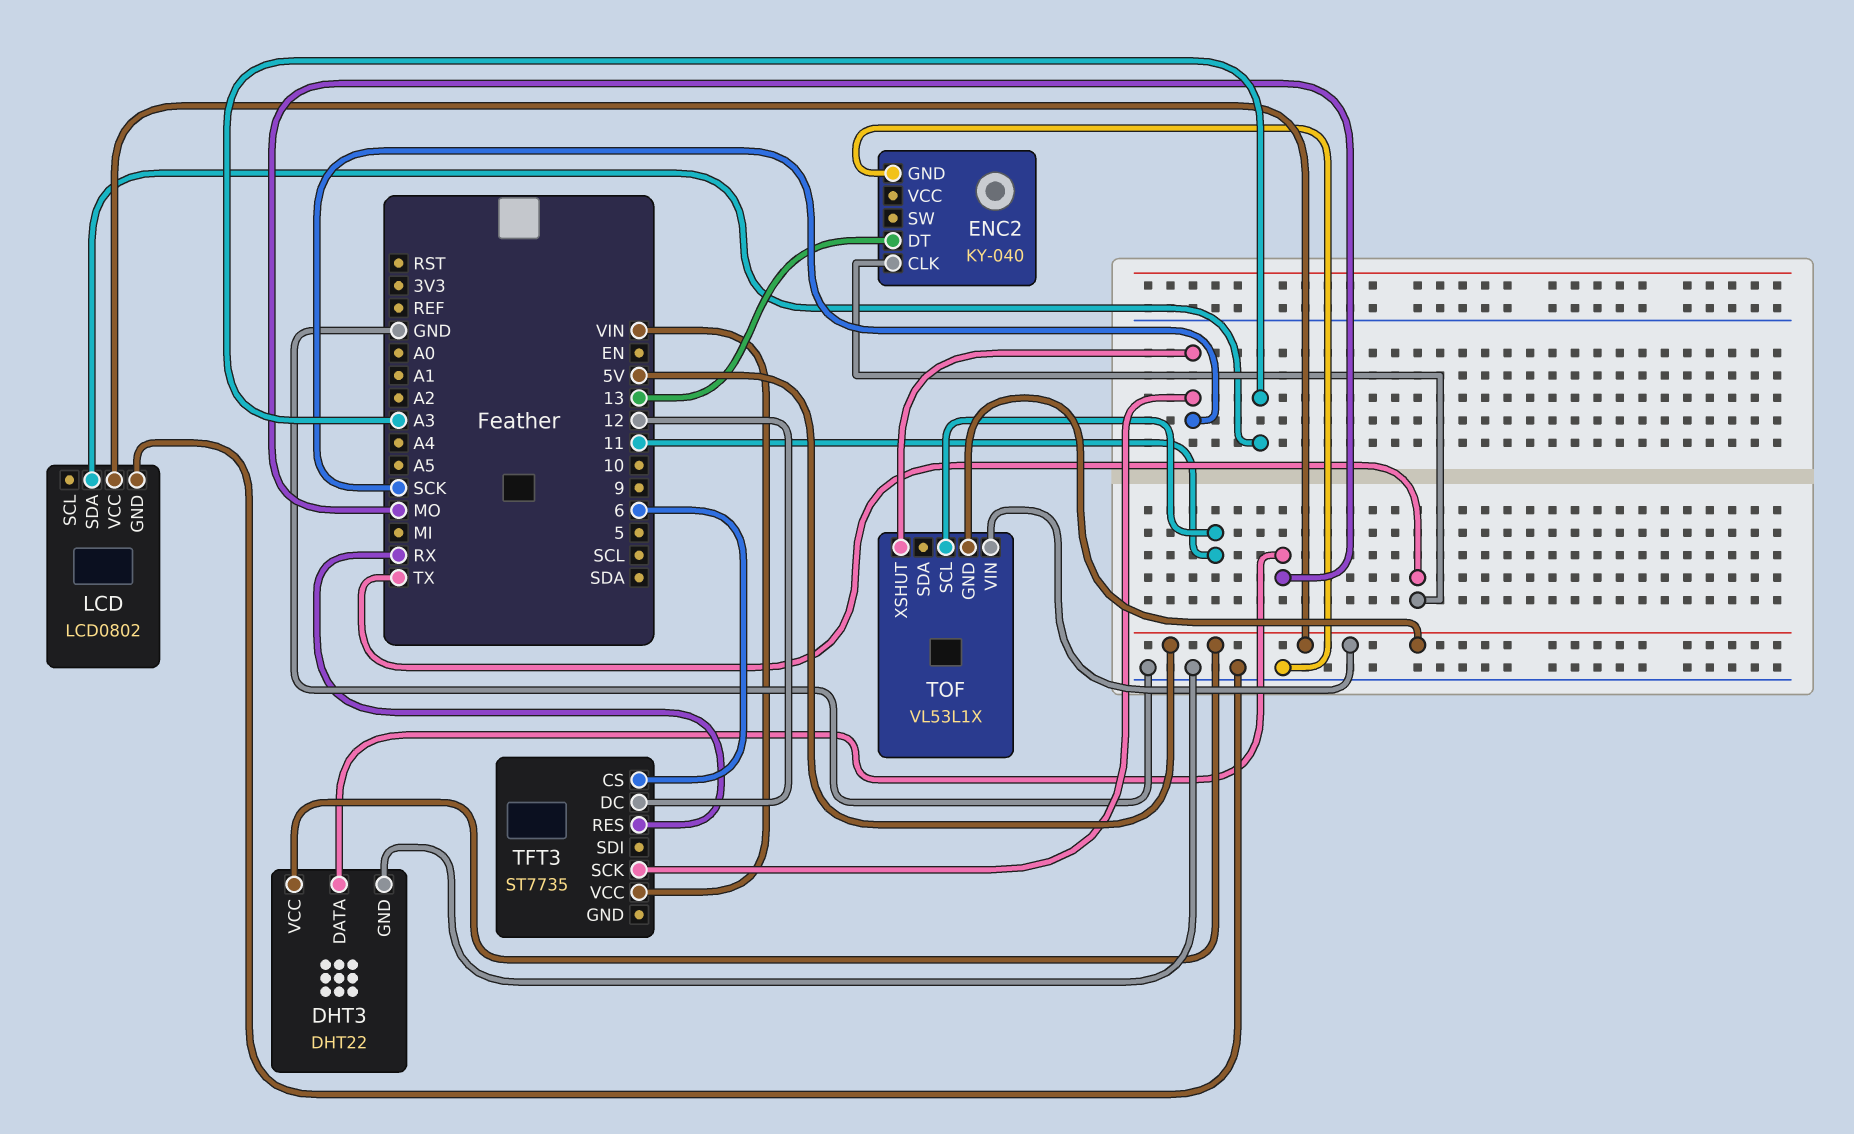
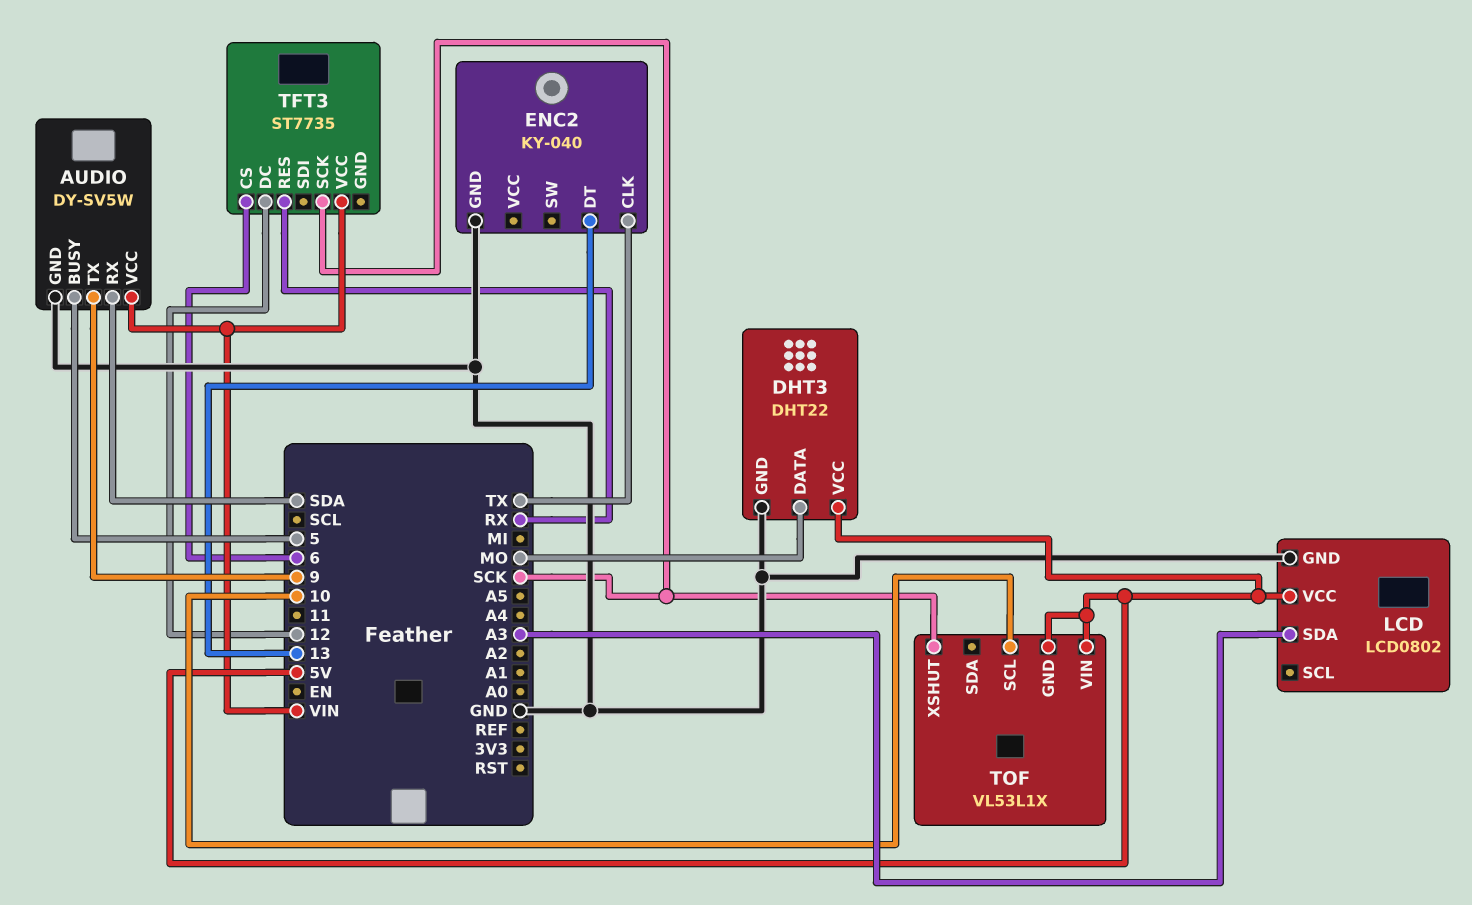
AUDIO: none -> DY-SV5W
AUDIO pin BUSY: none -> 5
AUDIO pin GND: none -> GND
AUDIO pin RX: none -> SDA
AUDIO pin TX: none -> 9
AUDIO pin VCC: none -> VIN
TOF pin SCL: 11 -> 10

